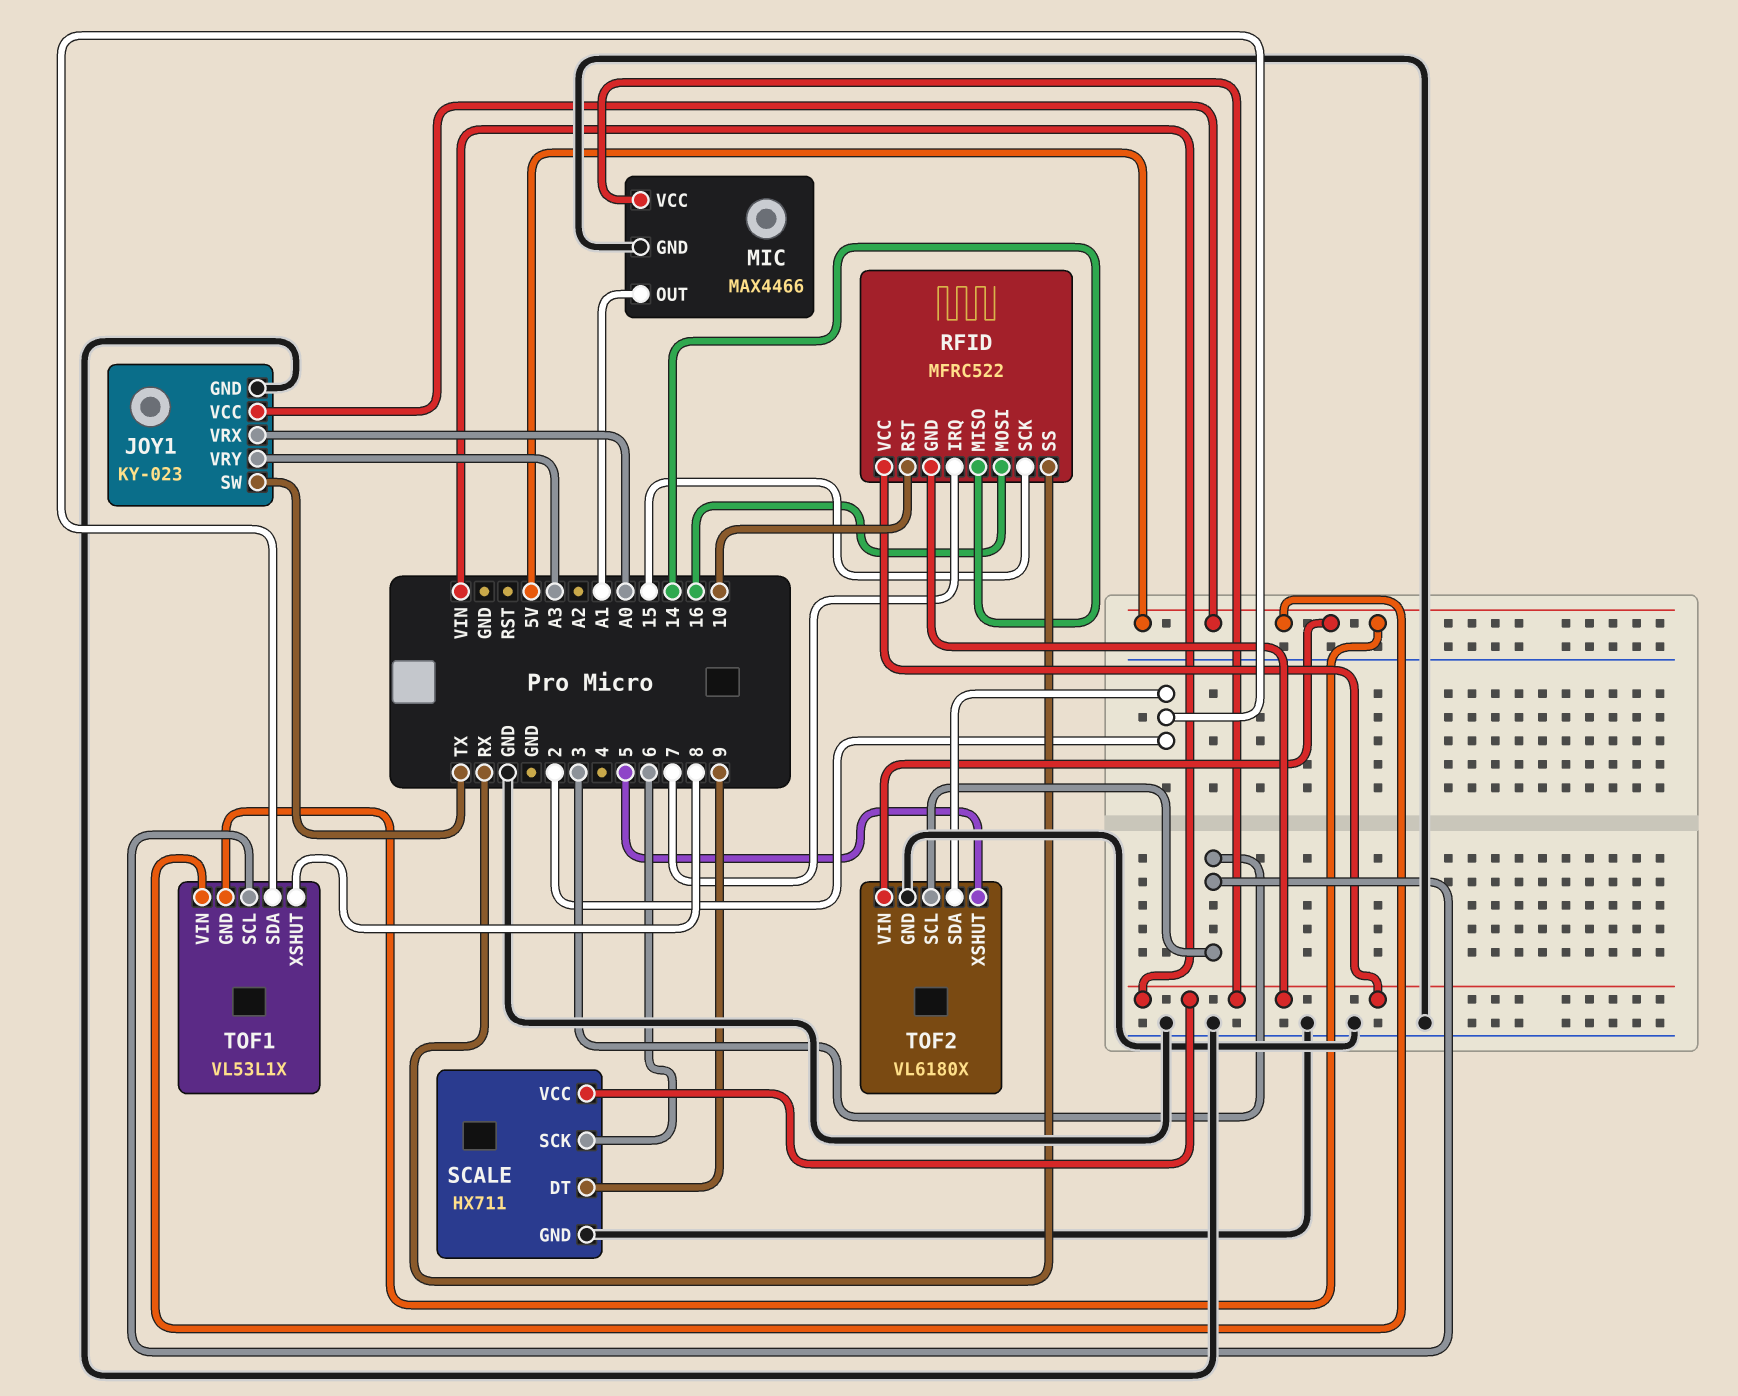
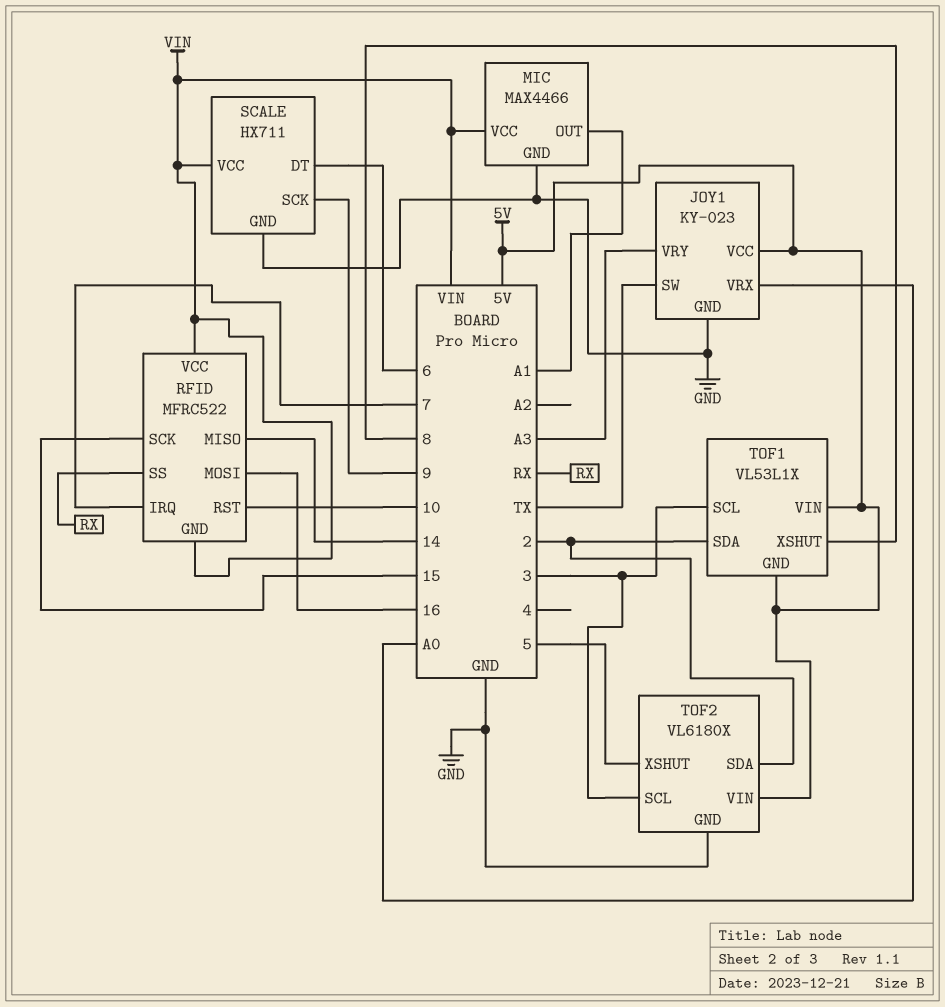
SCALE pin DT: 9 -> 6
SCALE pin SCK: 6 -> 9

